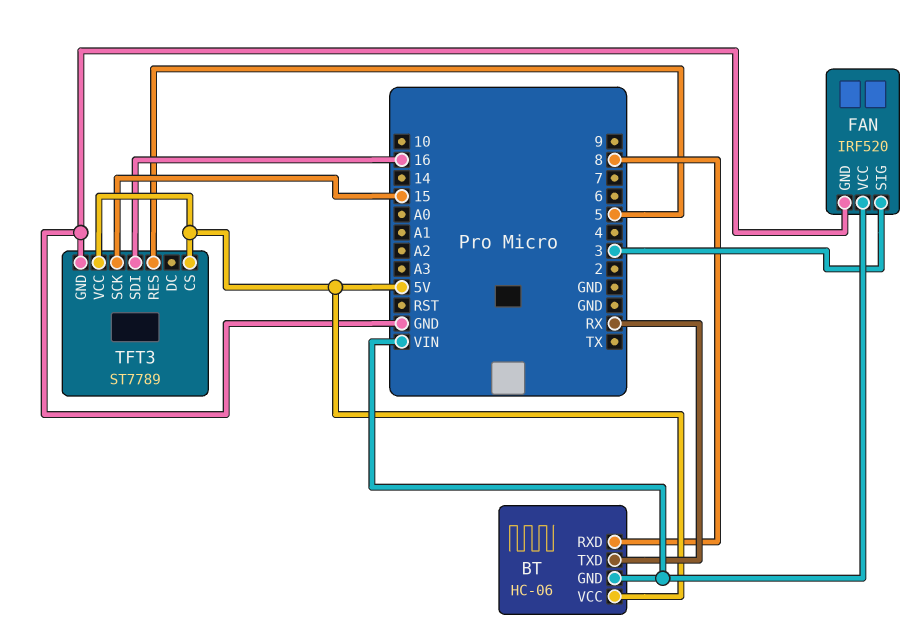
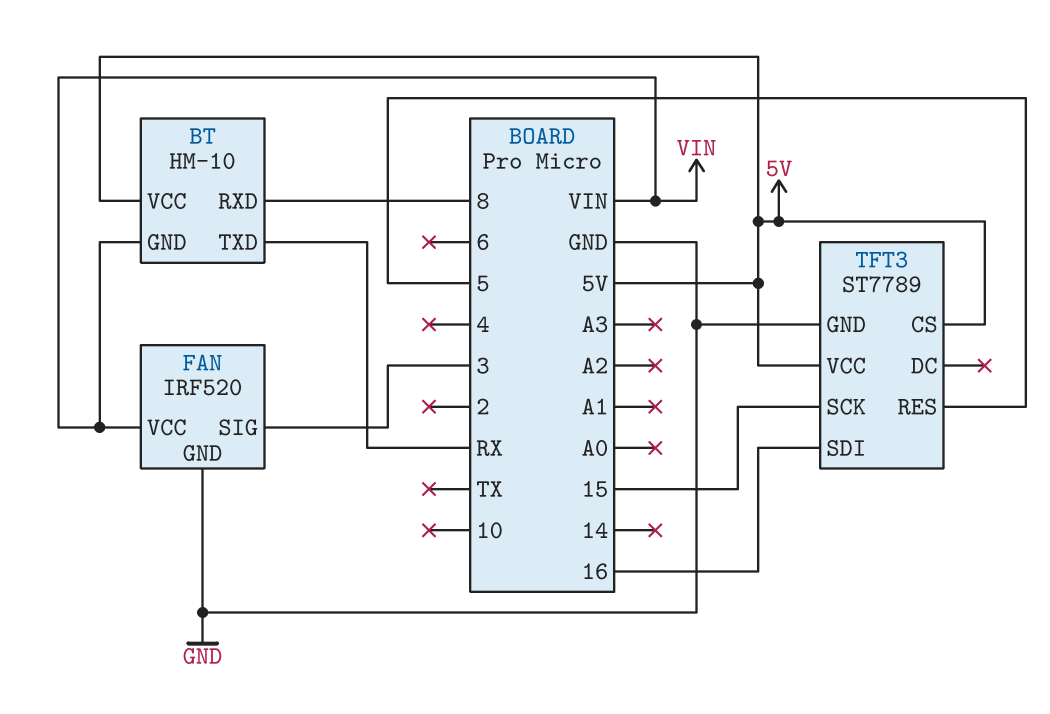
BT: HC-06 -> HM-10

